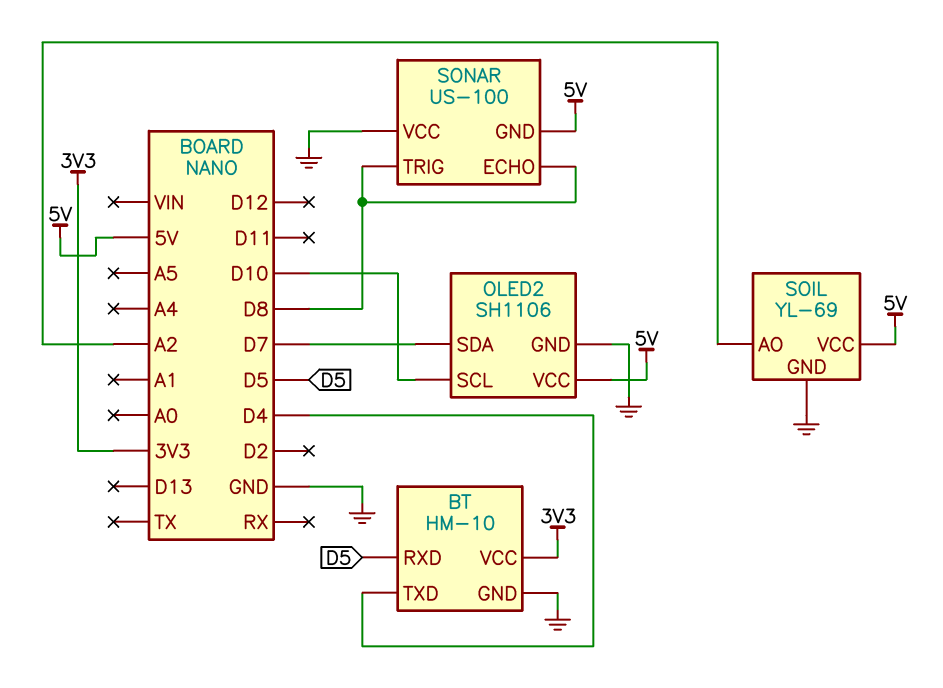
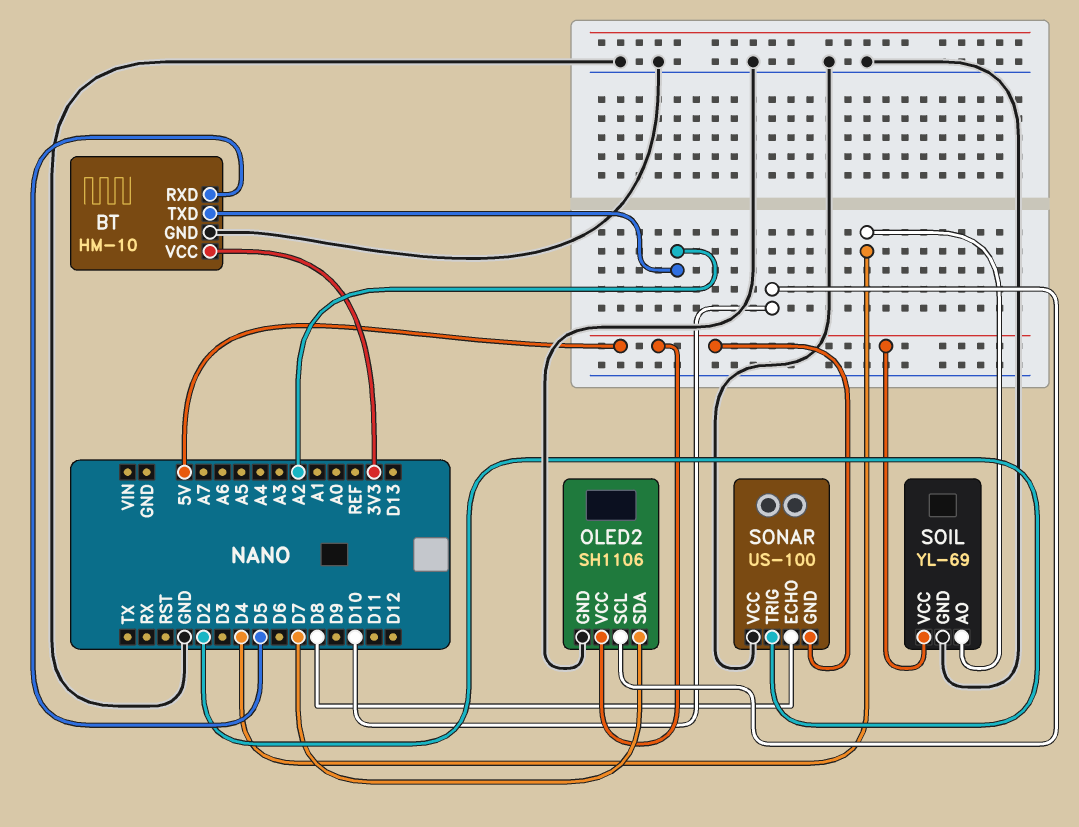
BT pin TXD: D4 -> A2
SOIL pin AO: A2 -> D4
SONAR pin TRIG: D8 -> D2

